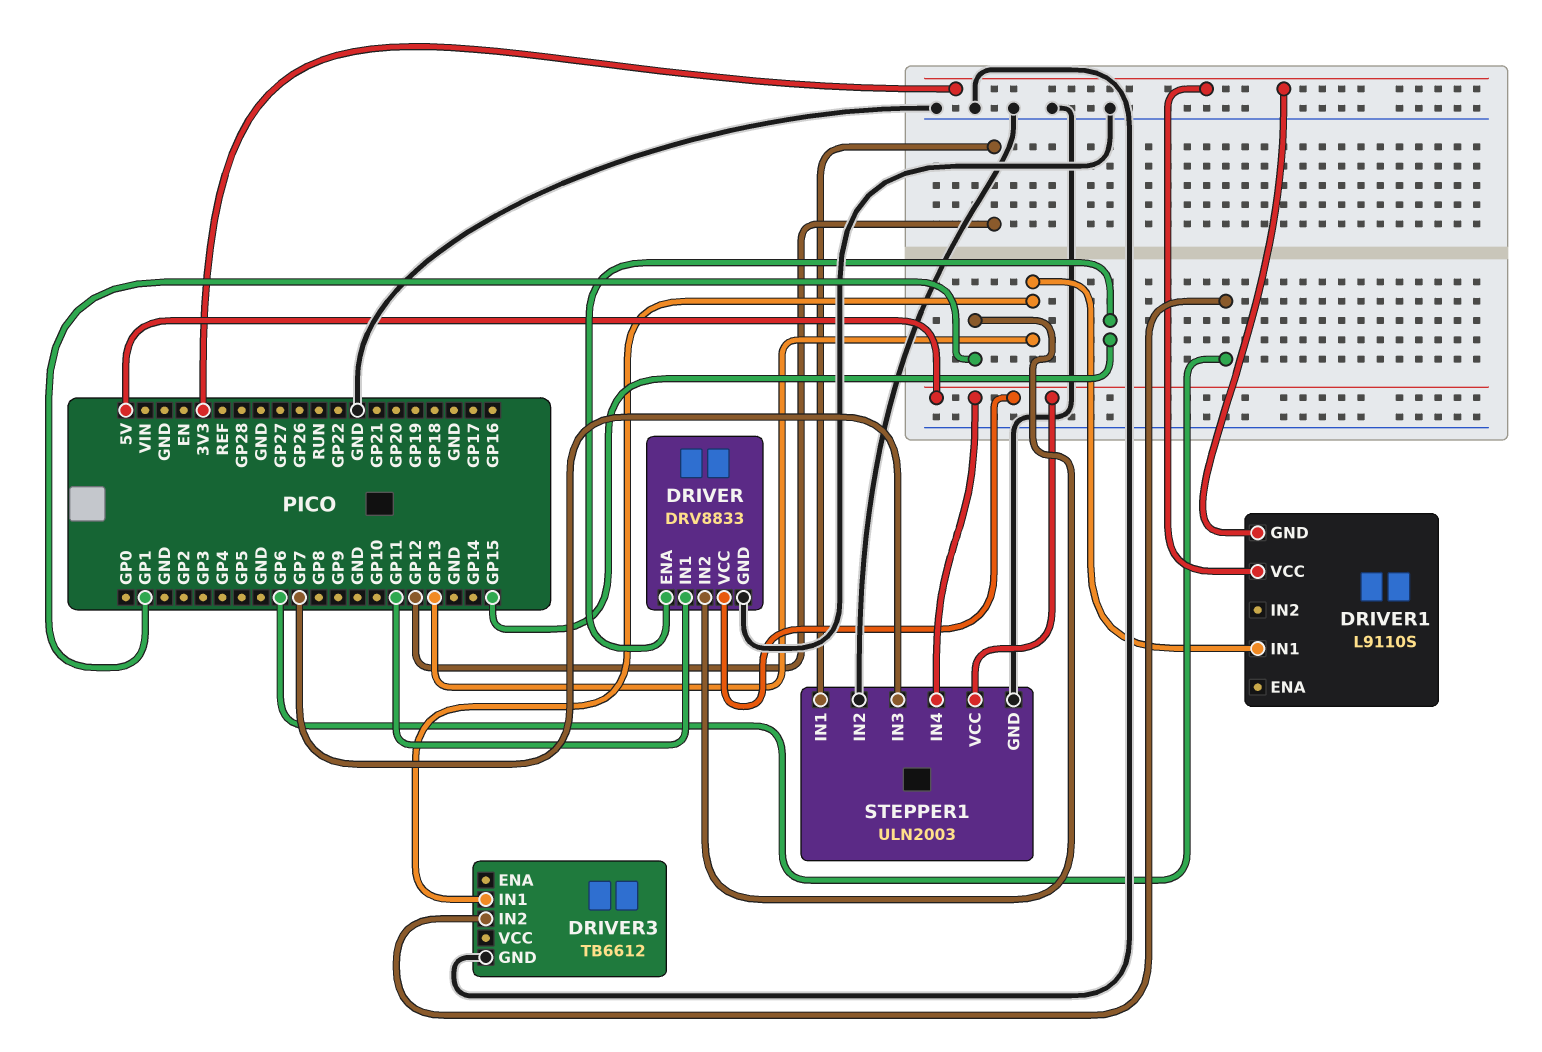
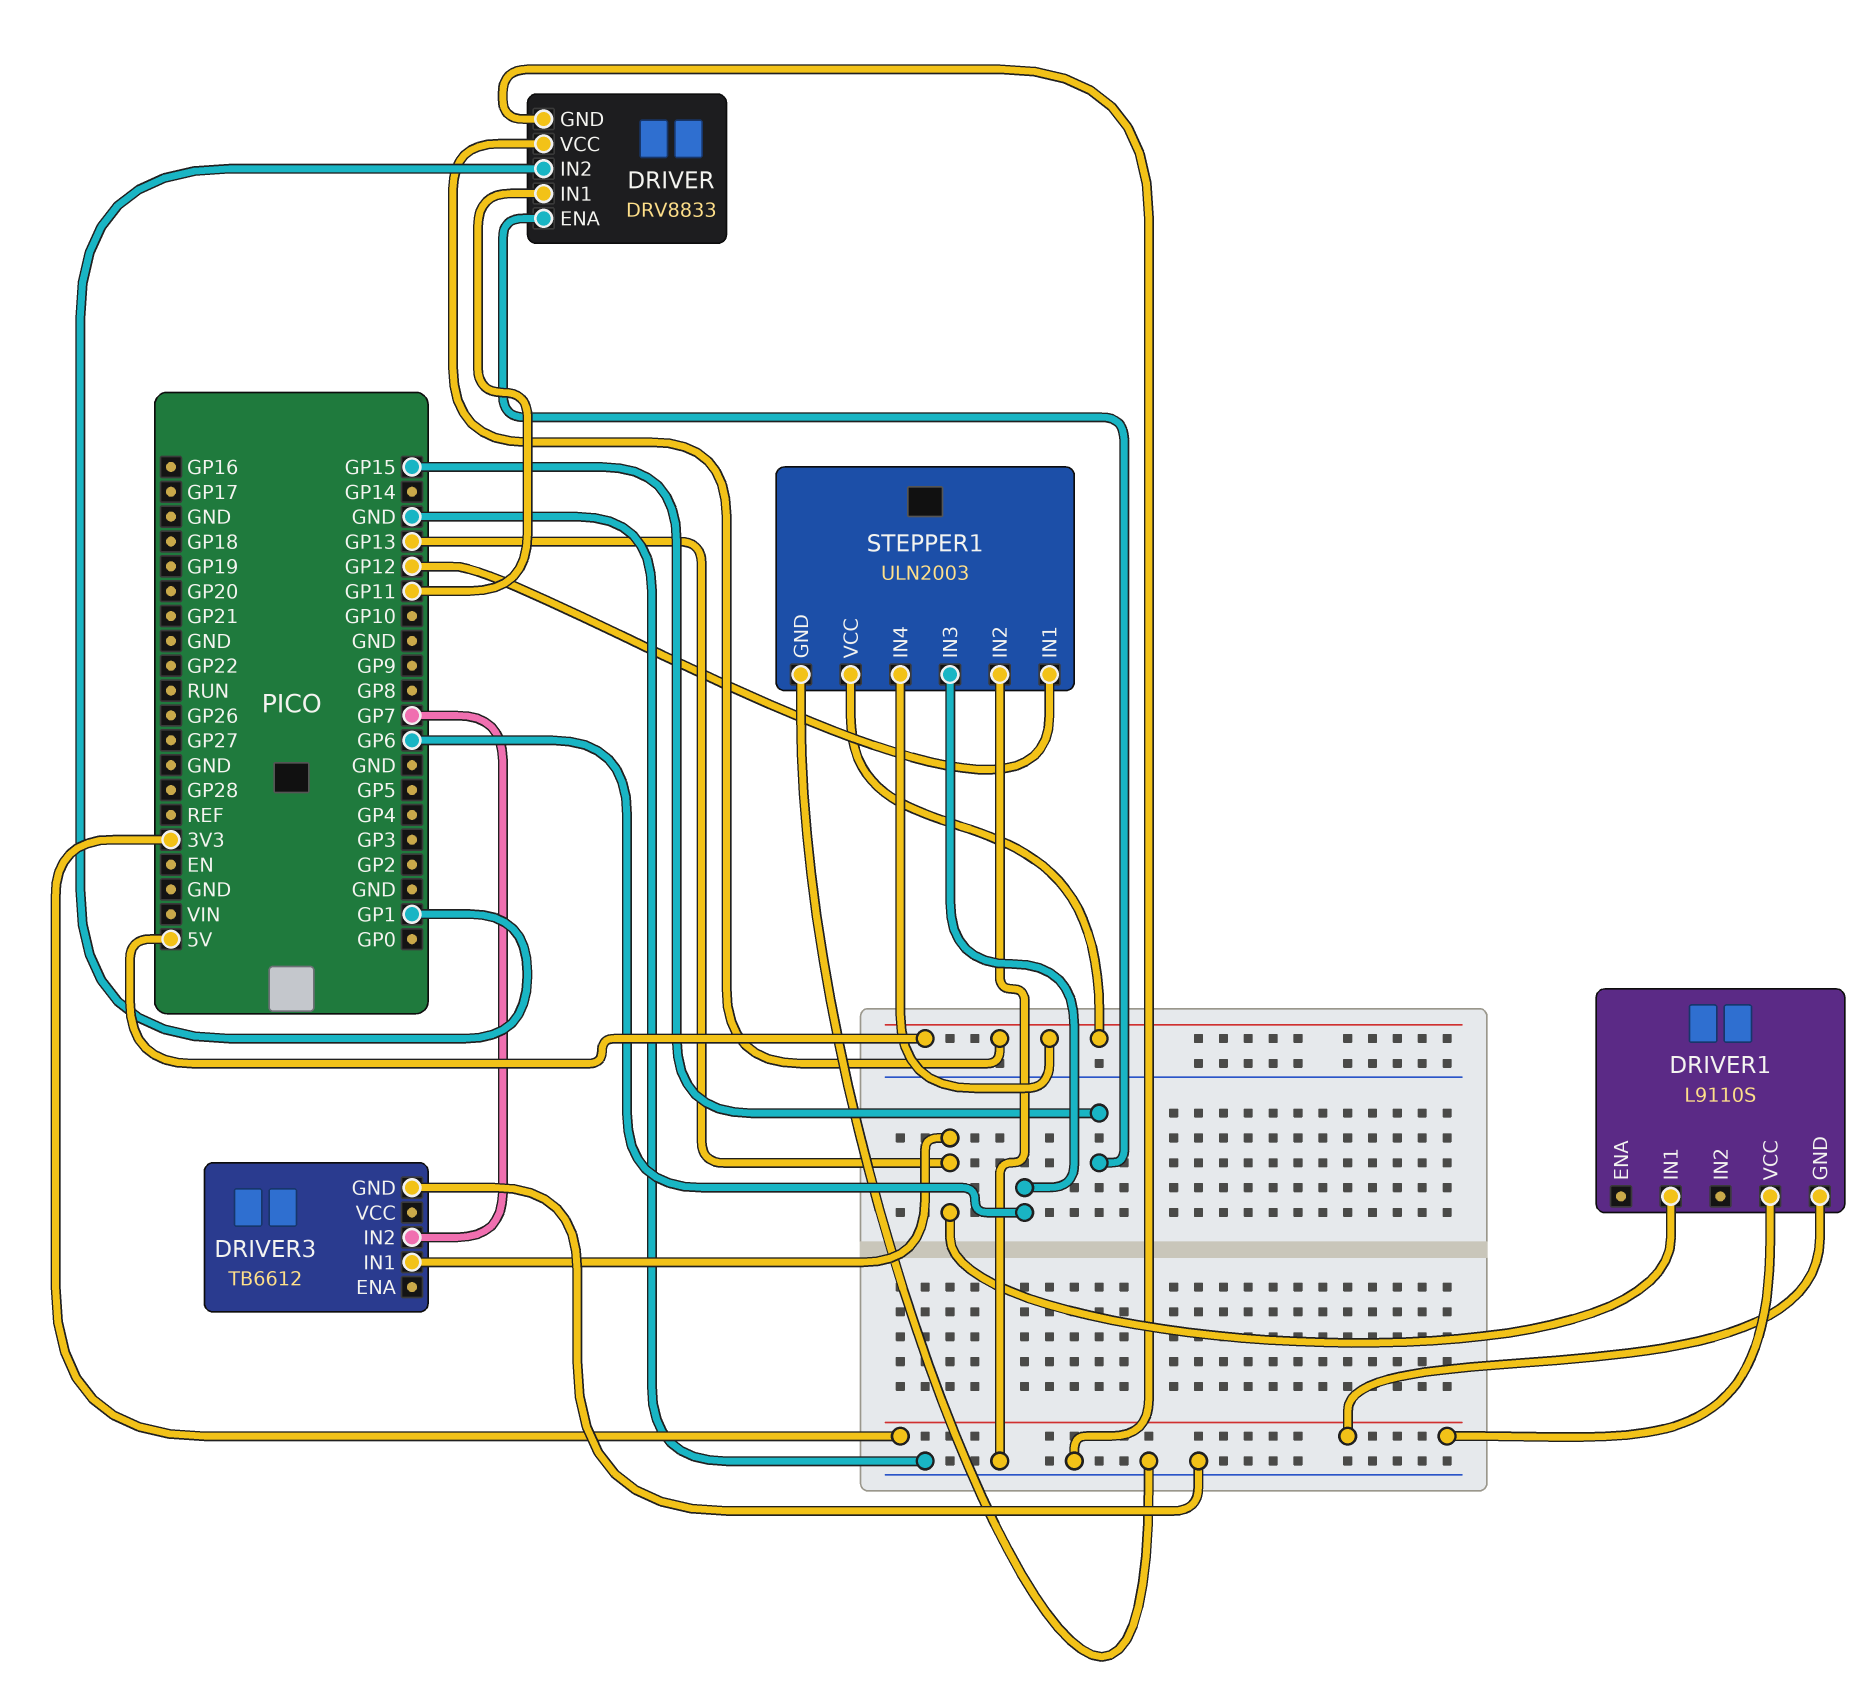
DRIVER3 pin IN2: GP6 -> GP7
STEPPER1 pin IN3: GP7 -> GP6

